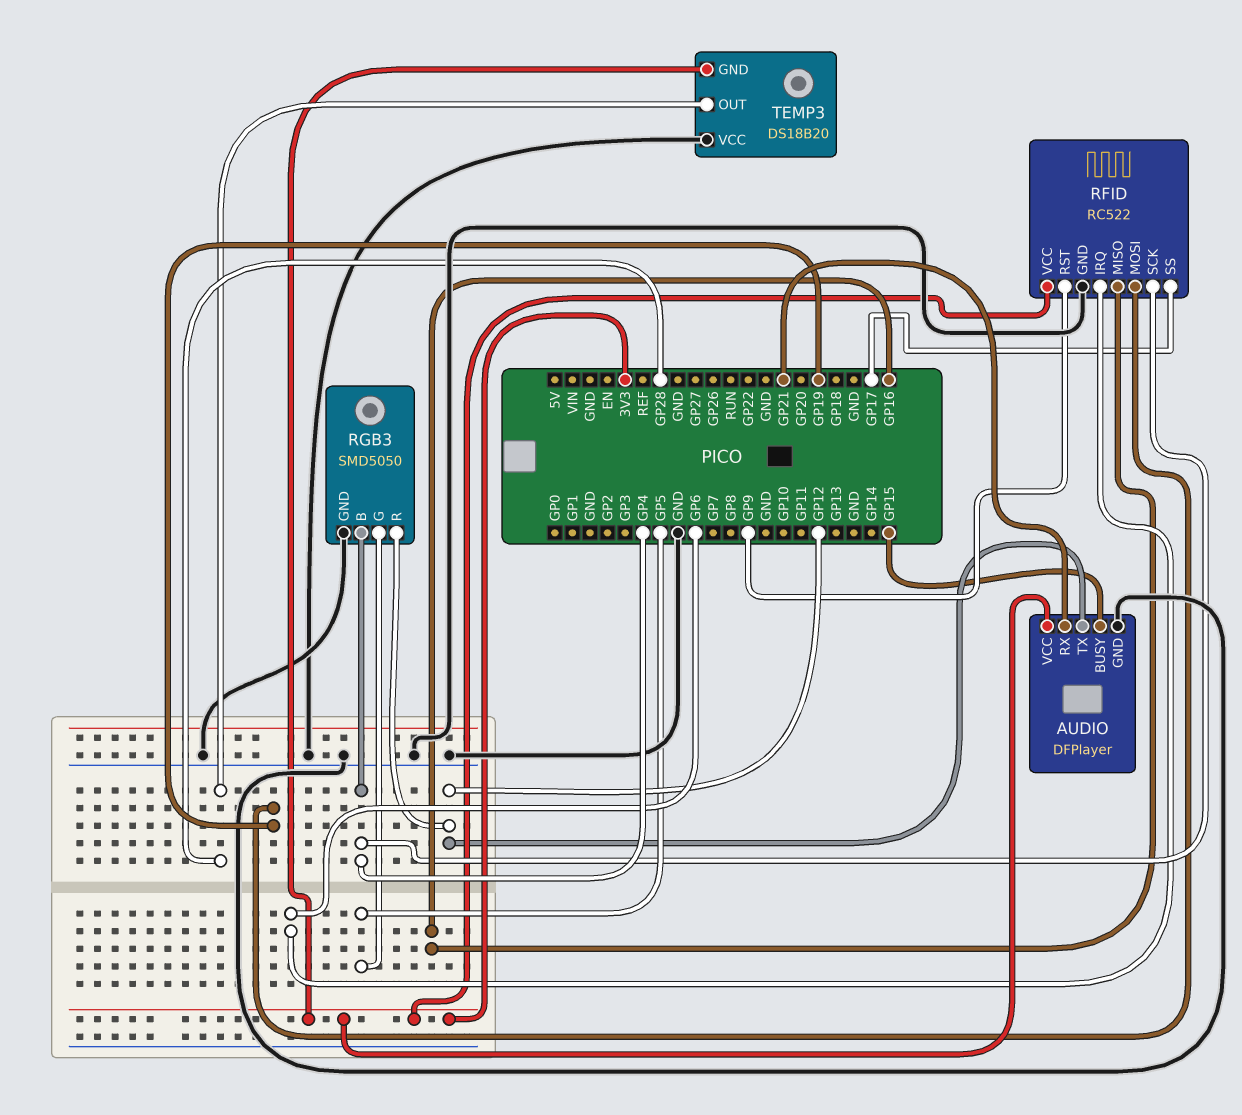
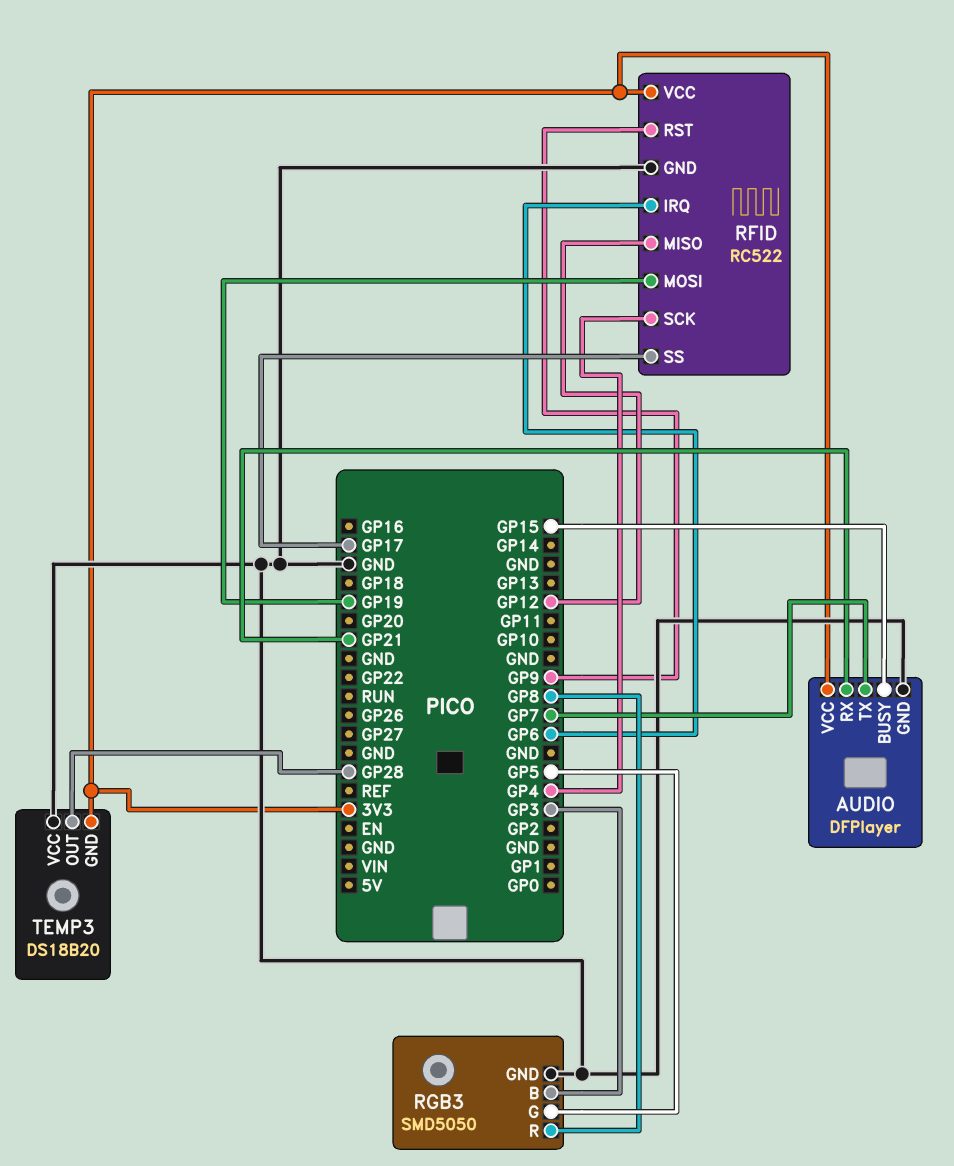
AUDIO pin TX: GP12 -> GP7
RFID pin MISO: GP16 -> GP12
RGB3 pin B: GP4 -> GP3
RGB3 pin R: GP12 -> GP8

